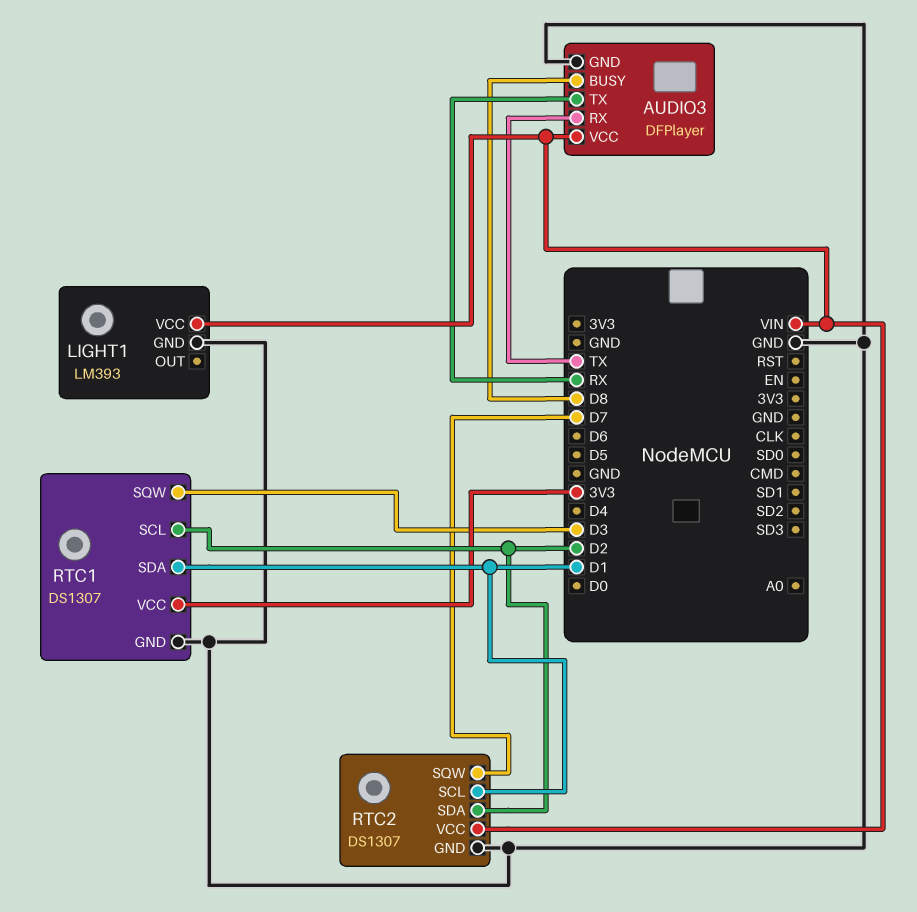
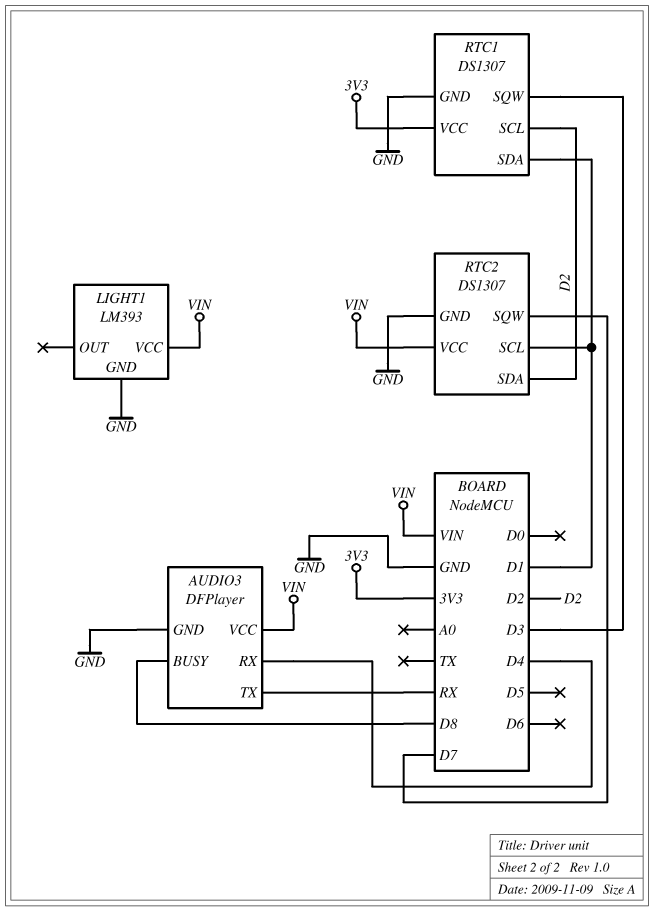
AUDIO3 pin RX: TX -> D4

